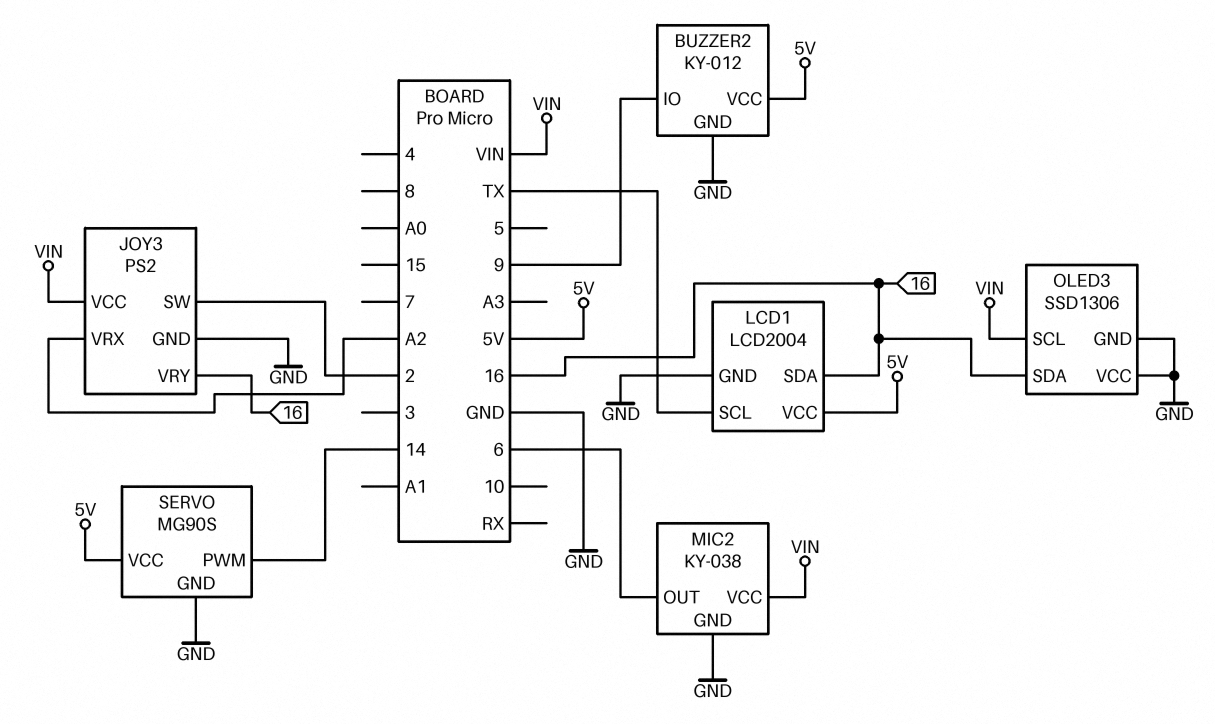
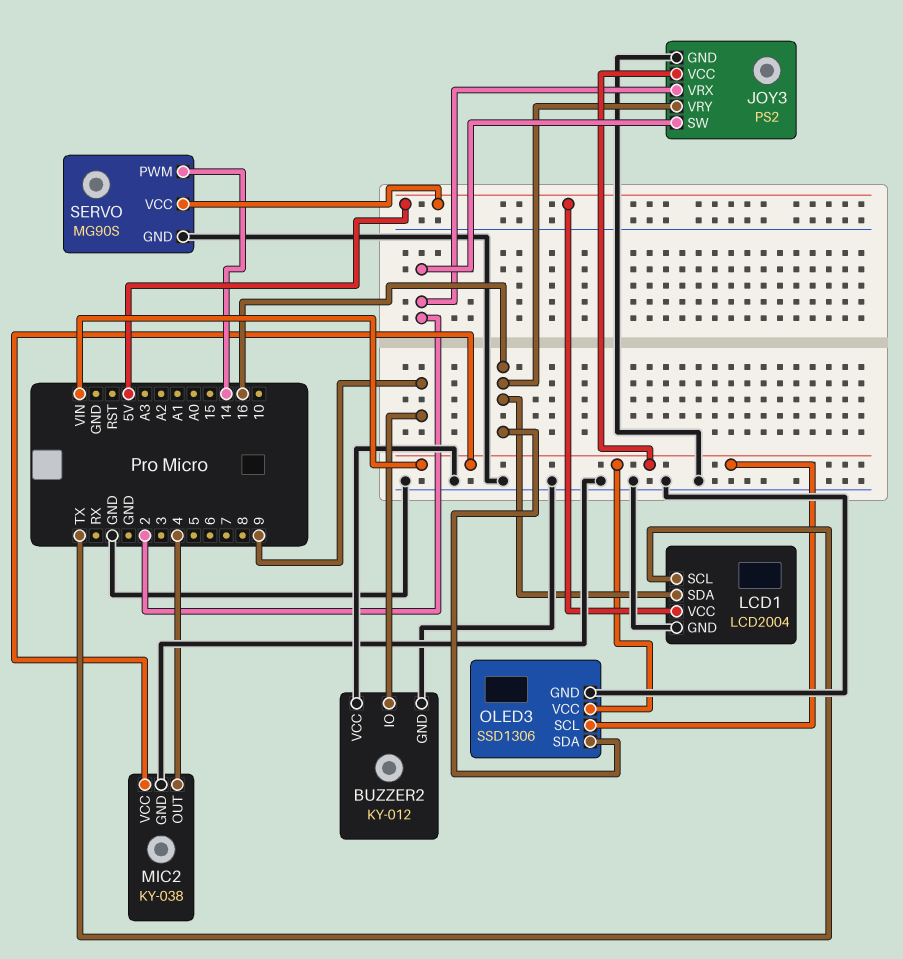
BUZZER2 pin VCC: 5V -> GND
JOY3 pin VRX: A2 -> 2
MIC2 pin OUT: 6 -> 4
OLED3 pin VCC: GND -> VIN

